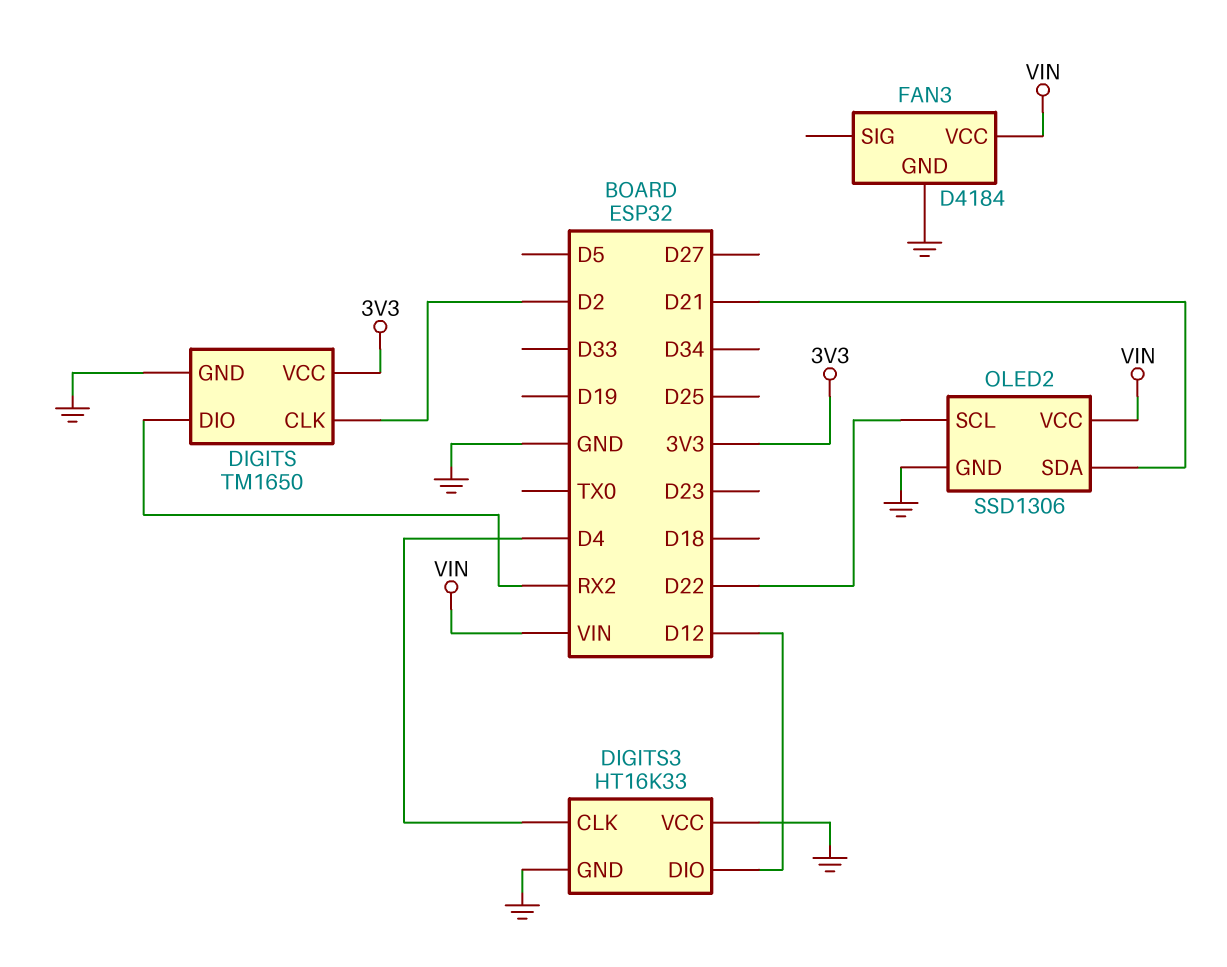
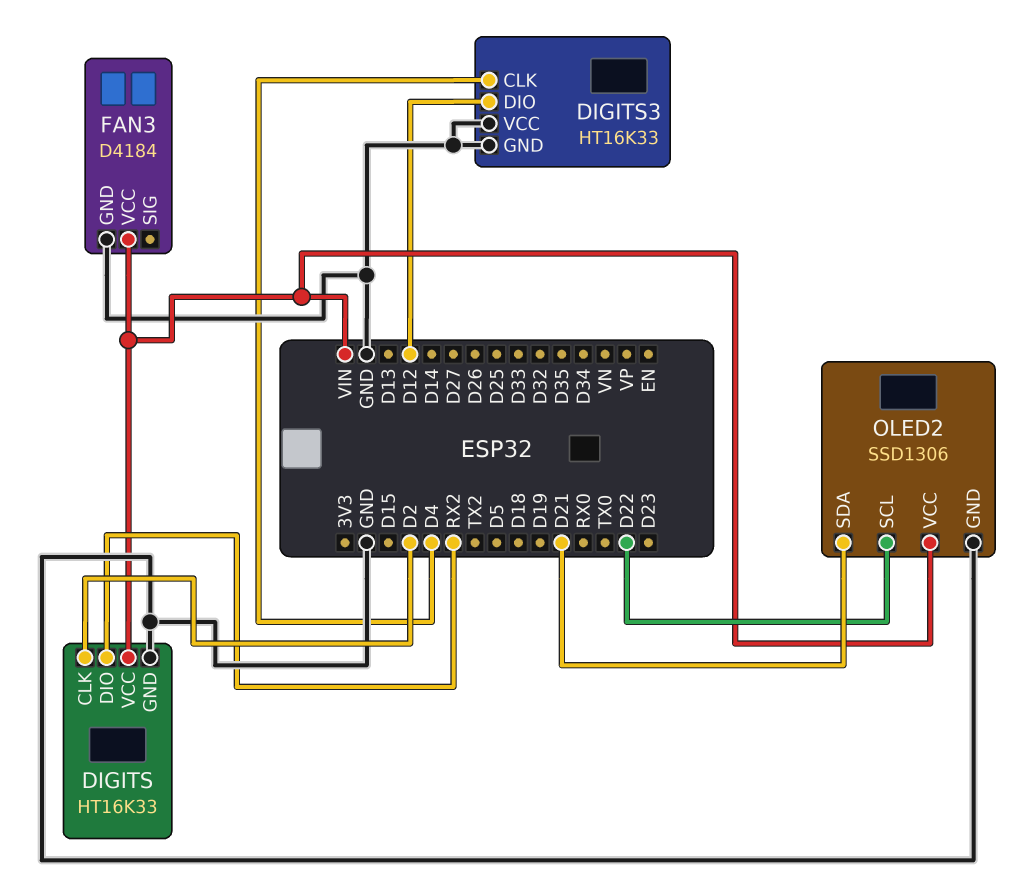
DIGITS: TM1650 -> HT16K33
DIGITS pin VCC: 3V3 -> VIN

